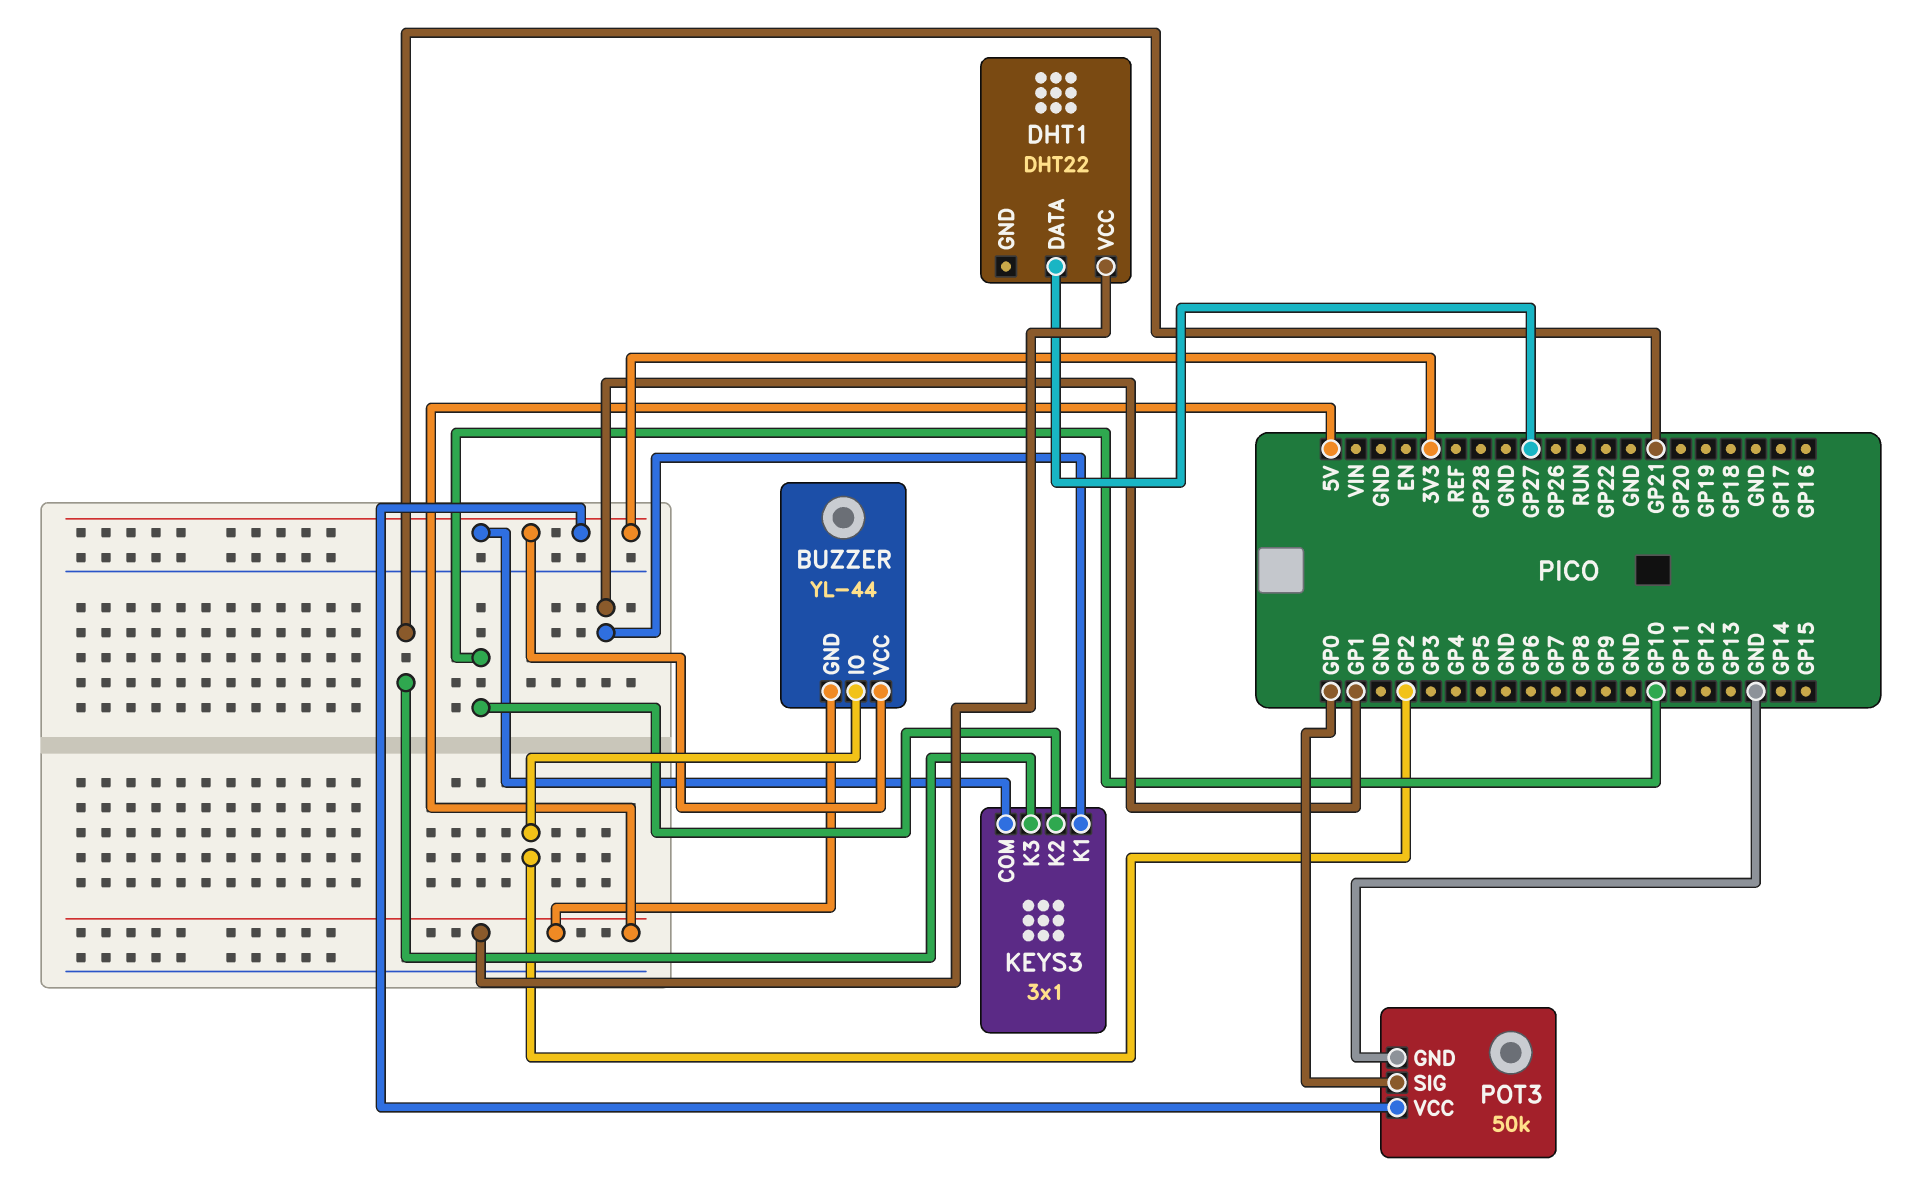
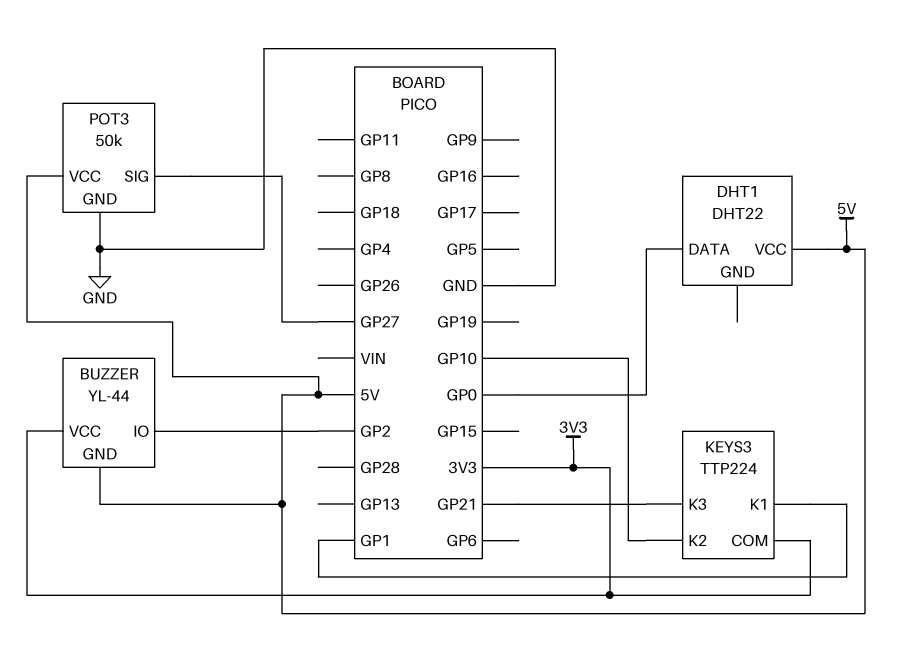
DHT1 pin DATA: GP27 -> GP0
KEYS3: 3x1 -> TTP224
POT3 pin SIG: GP0 -> GP27
POT3 pin VCC: 3V3 -> 5V

